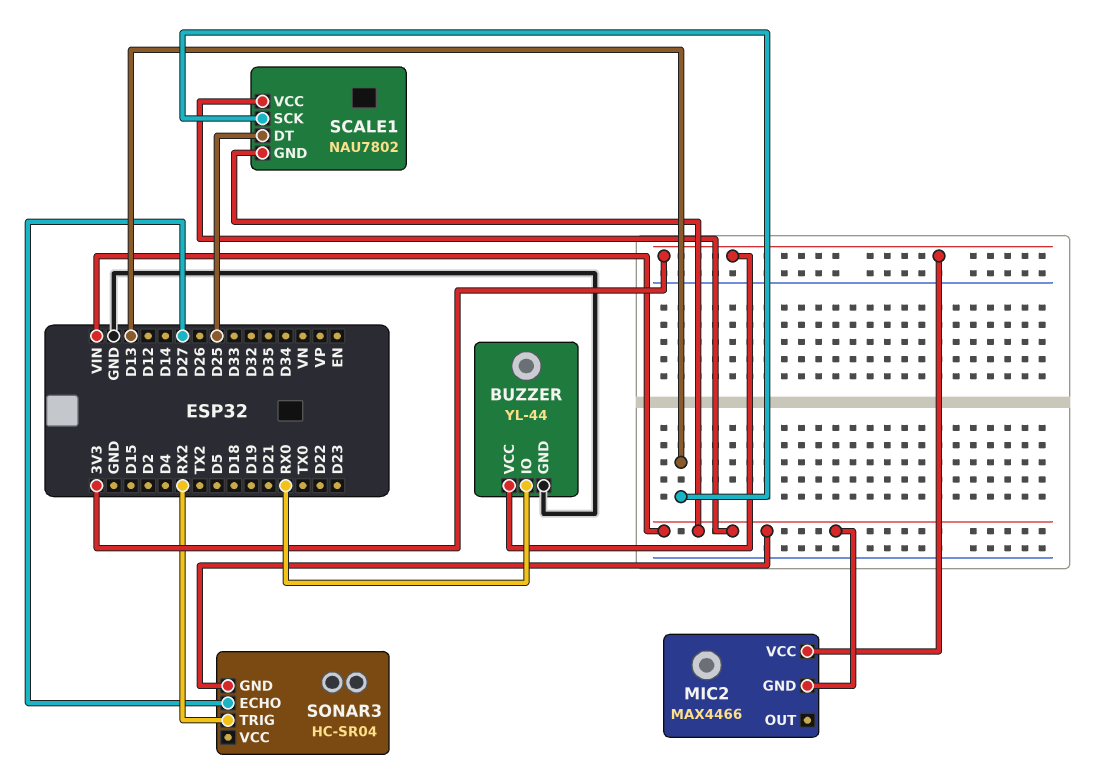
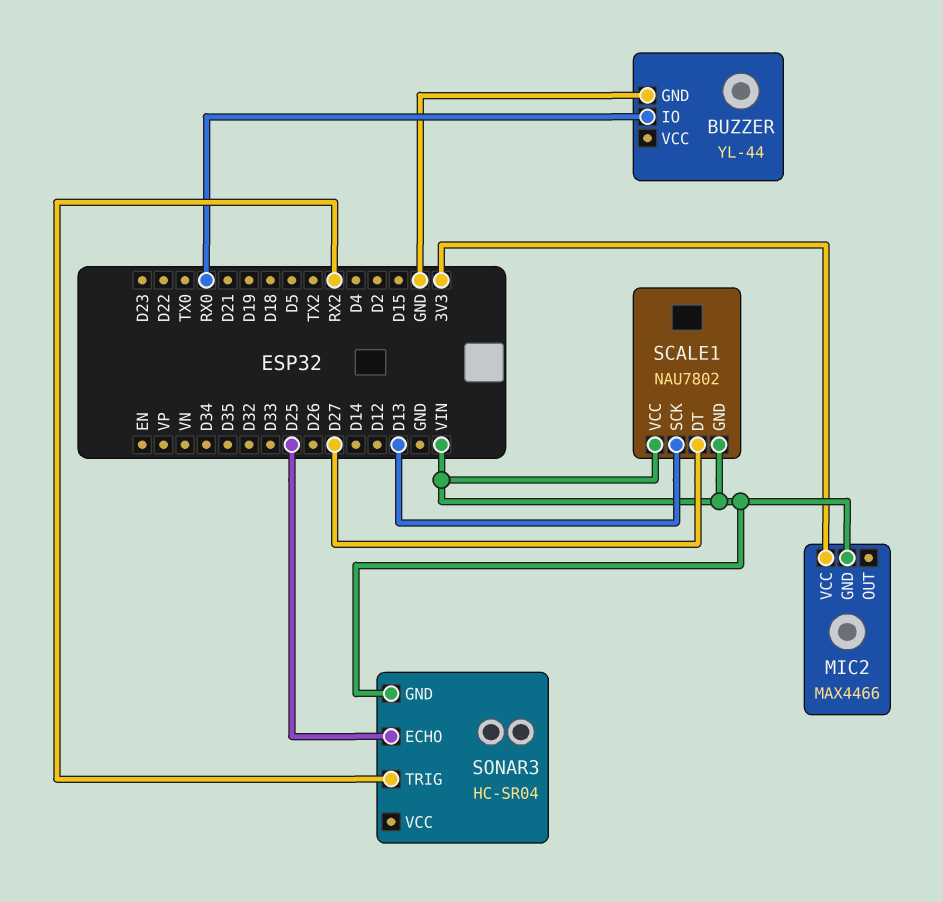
BUZZER pin VCC: 3V3 -> none
SCALE1 pin DT: D25 -> D27
SONAR3 pin ECHO: D27 -> D25

